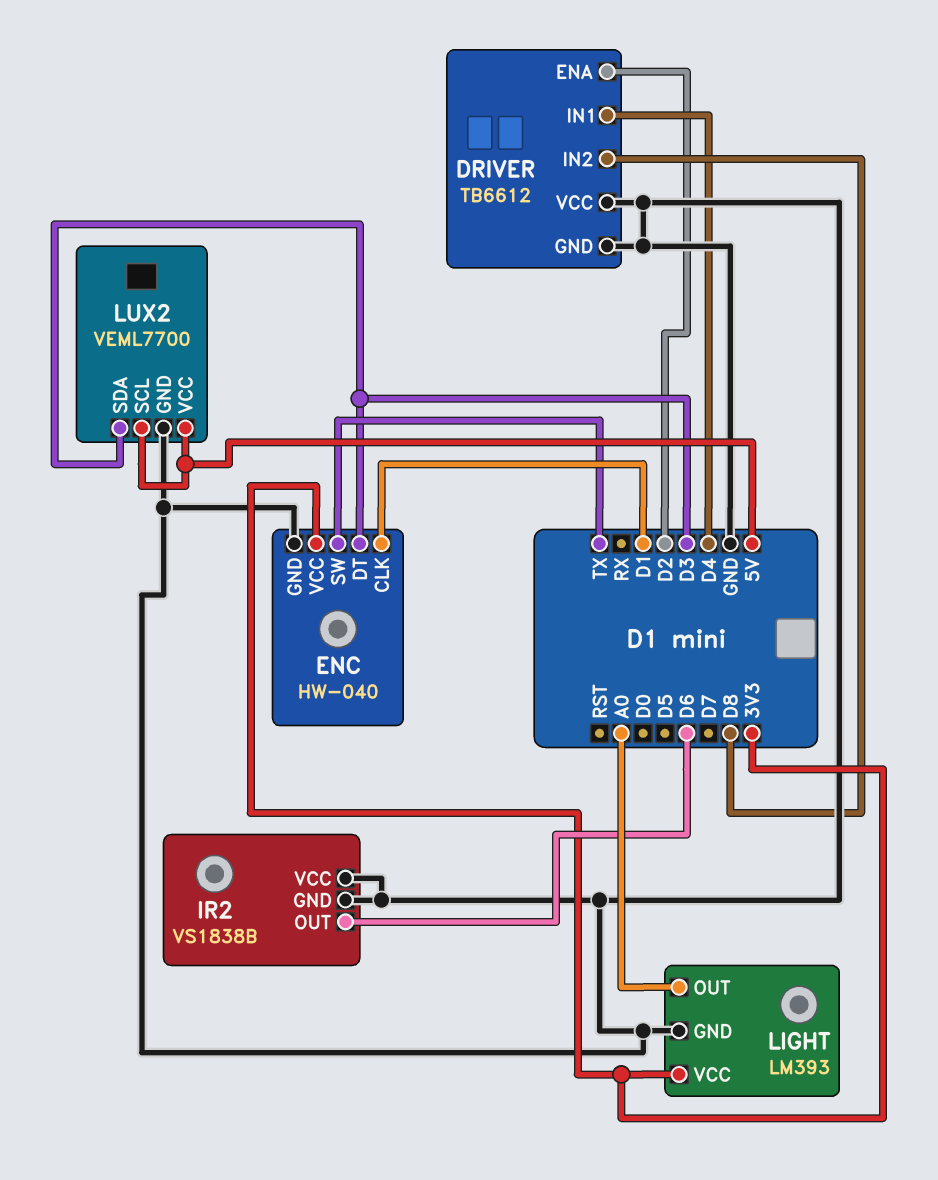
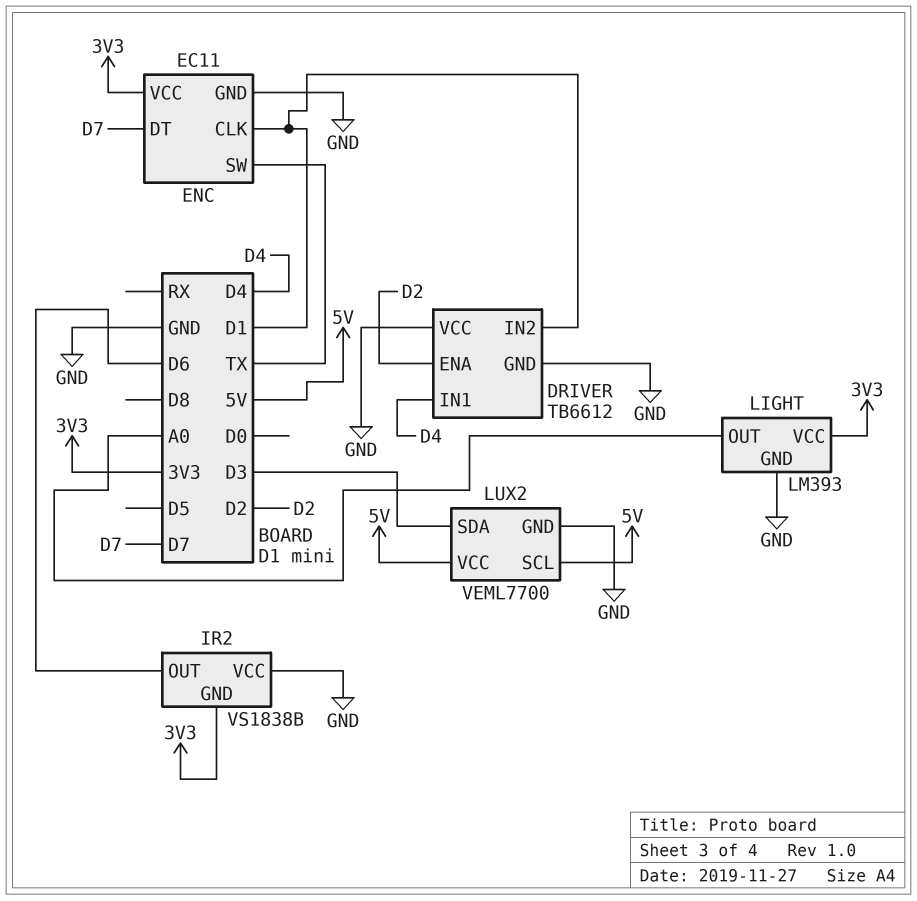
DRIVER pin IN2: D8 -> D1
ENC: HW-040 -> EC11
ENC pin DT: D3 -> D7
IR2 pin GND: GND -> 3V3

